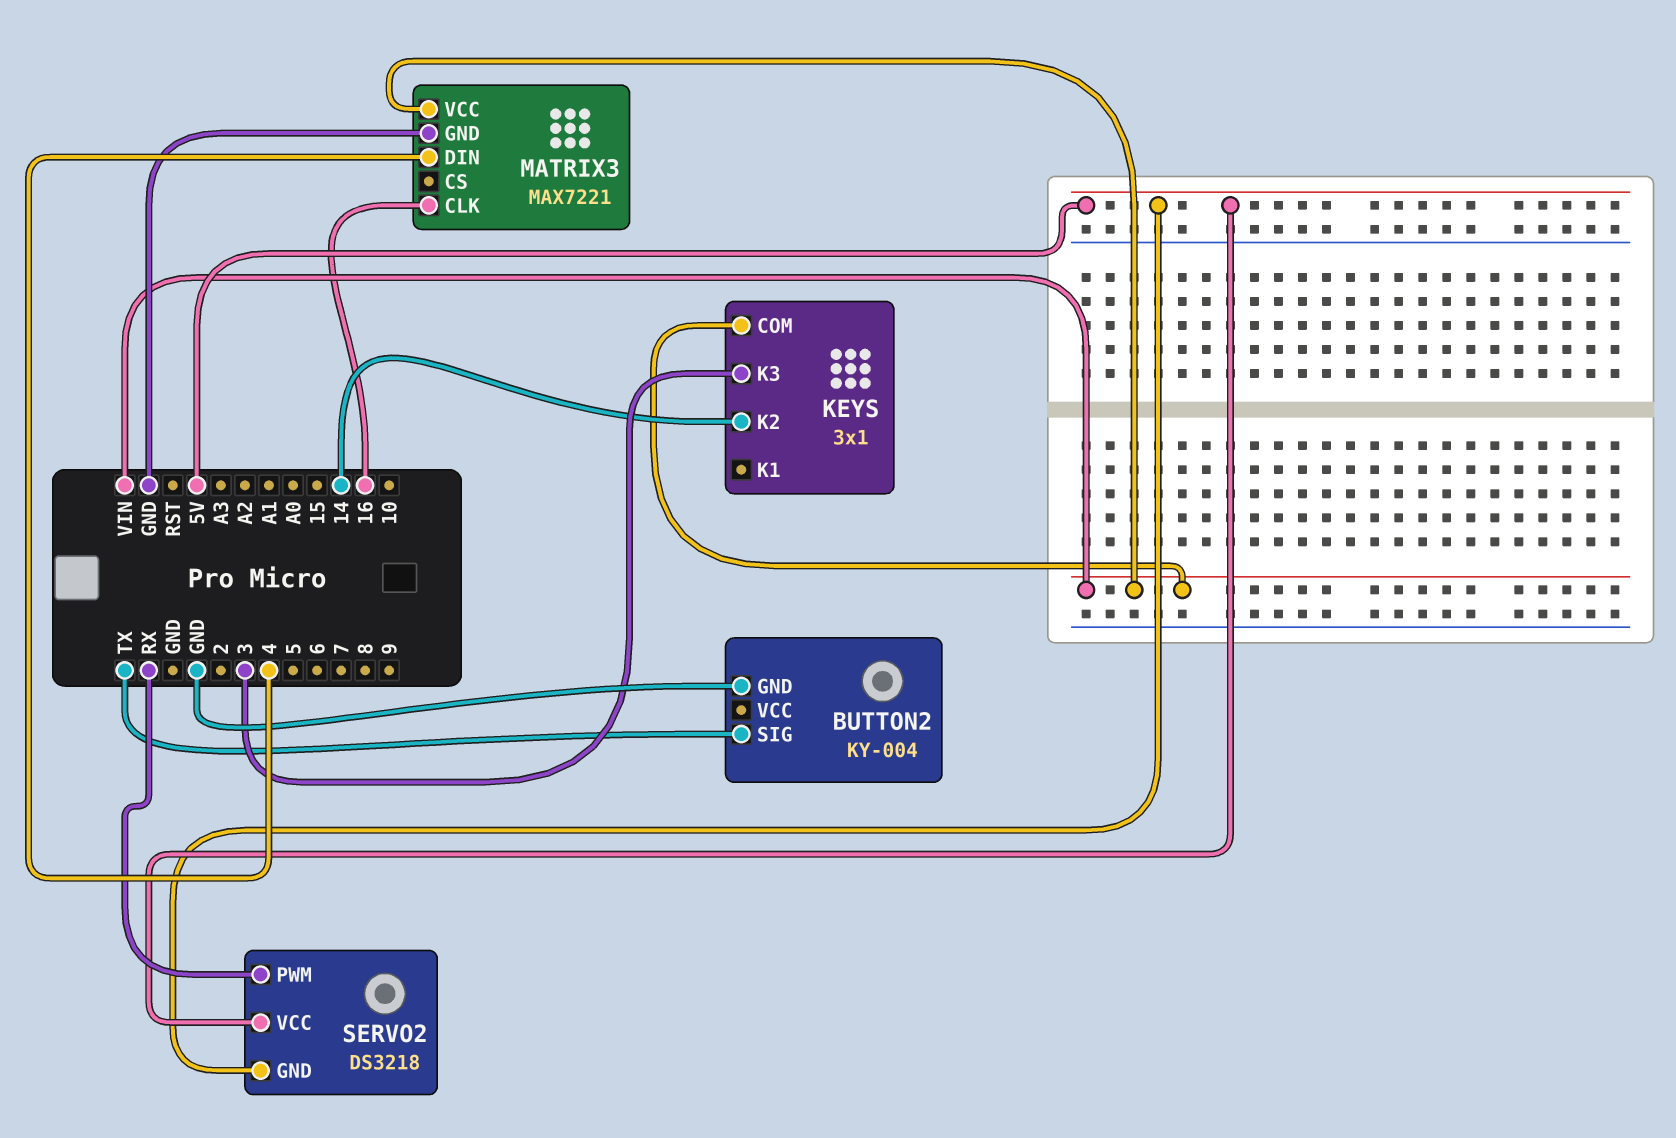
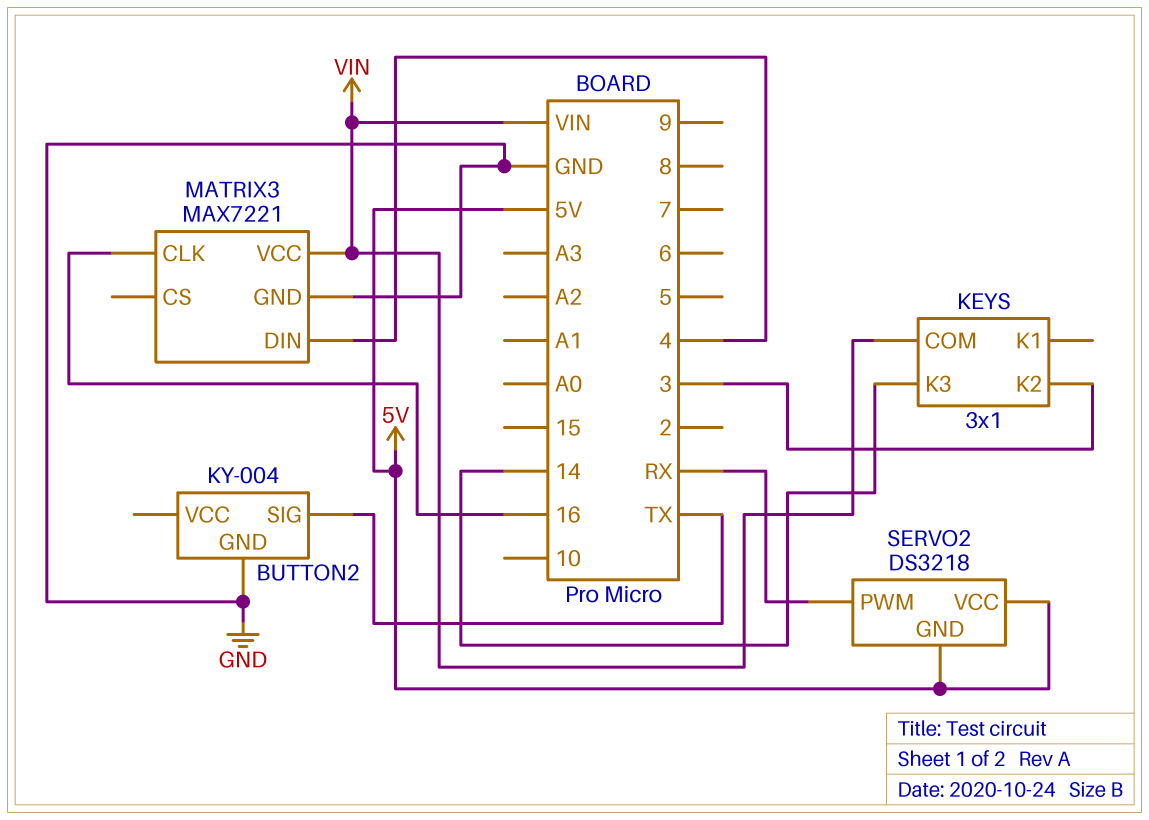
KEYS pin K2: 14 -> 3
KEYS pin K3: 3 -> 14

